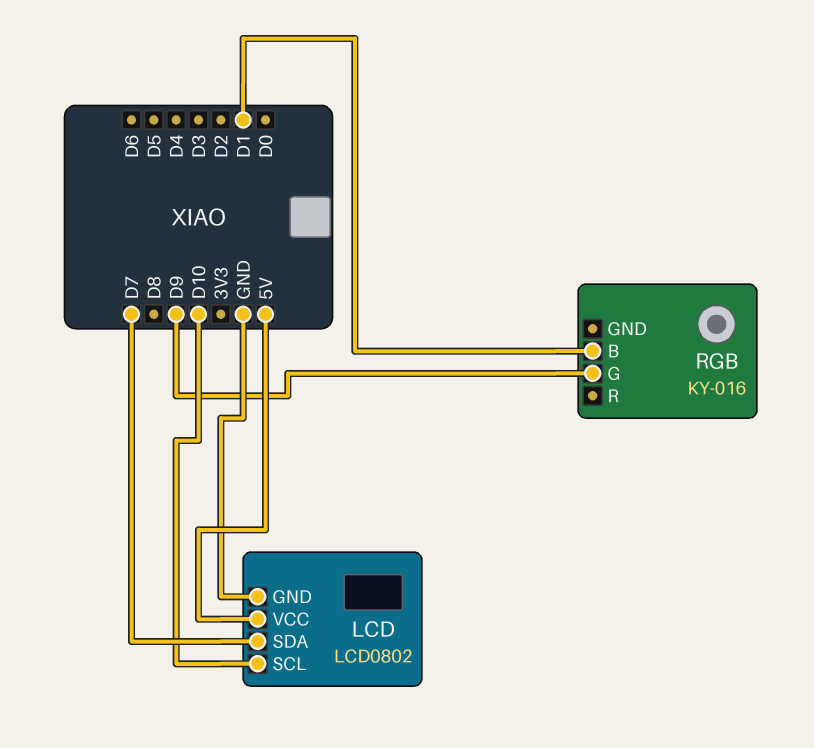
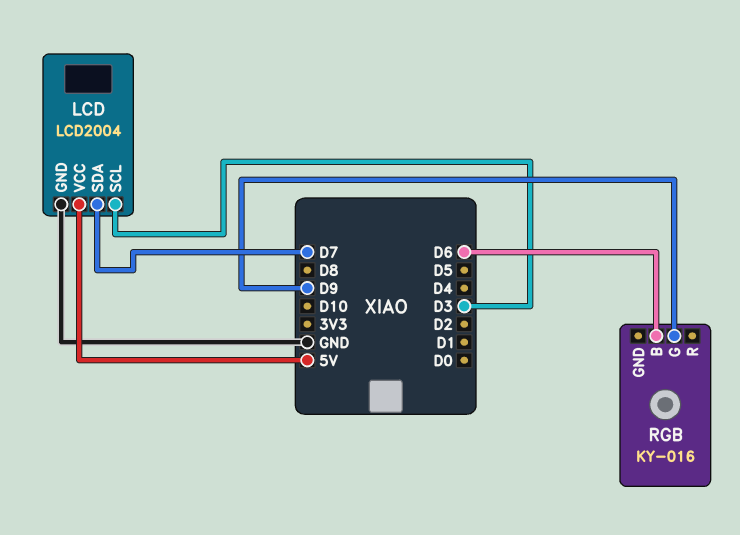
LCD: LCD0802 -> LCD2004
LCD pin SCL: D10 -> D3
RGB pin B: D1 -> D6

